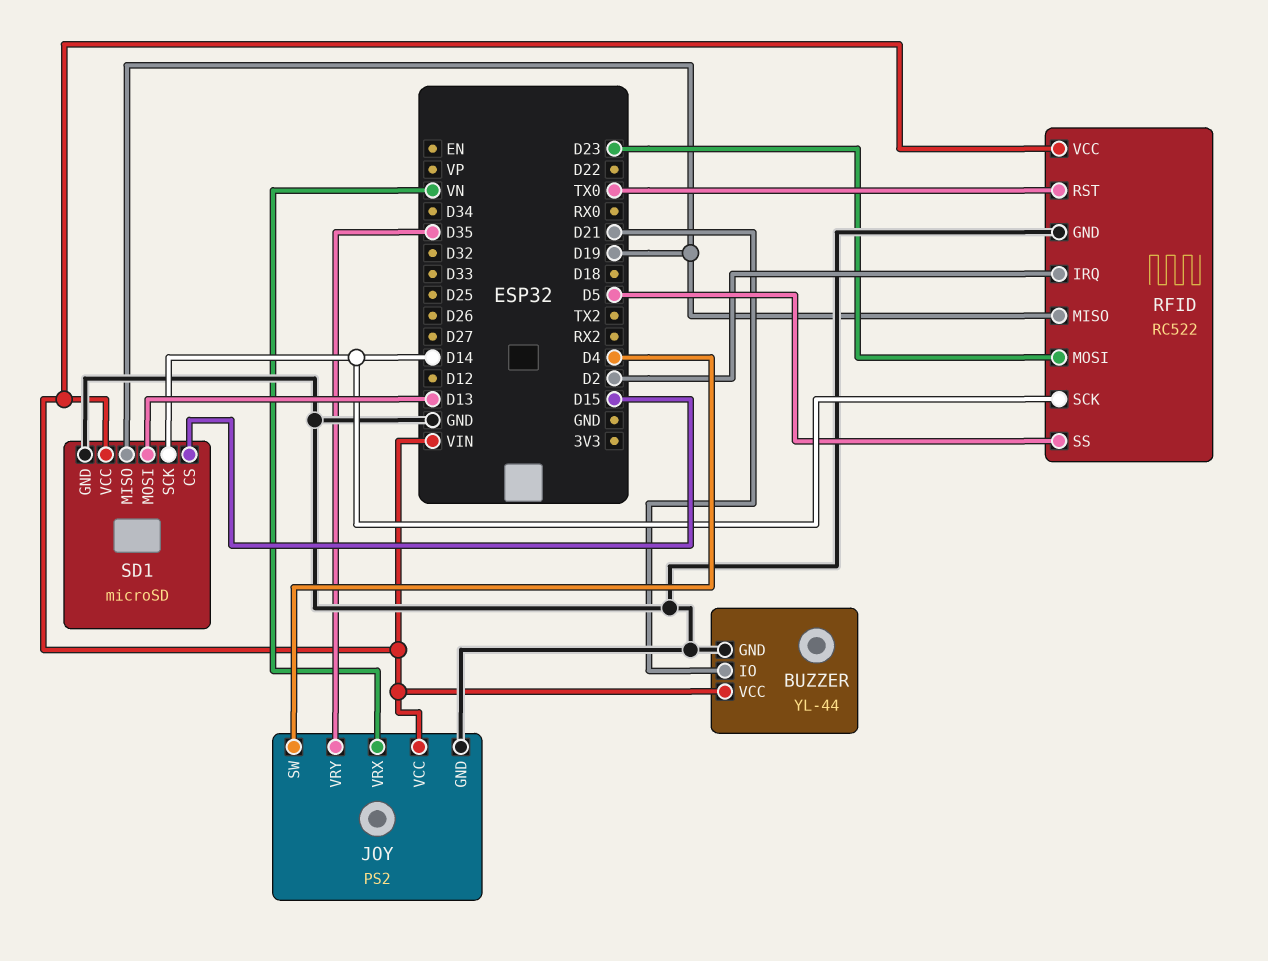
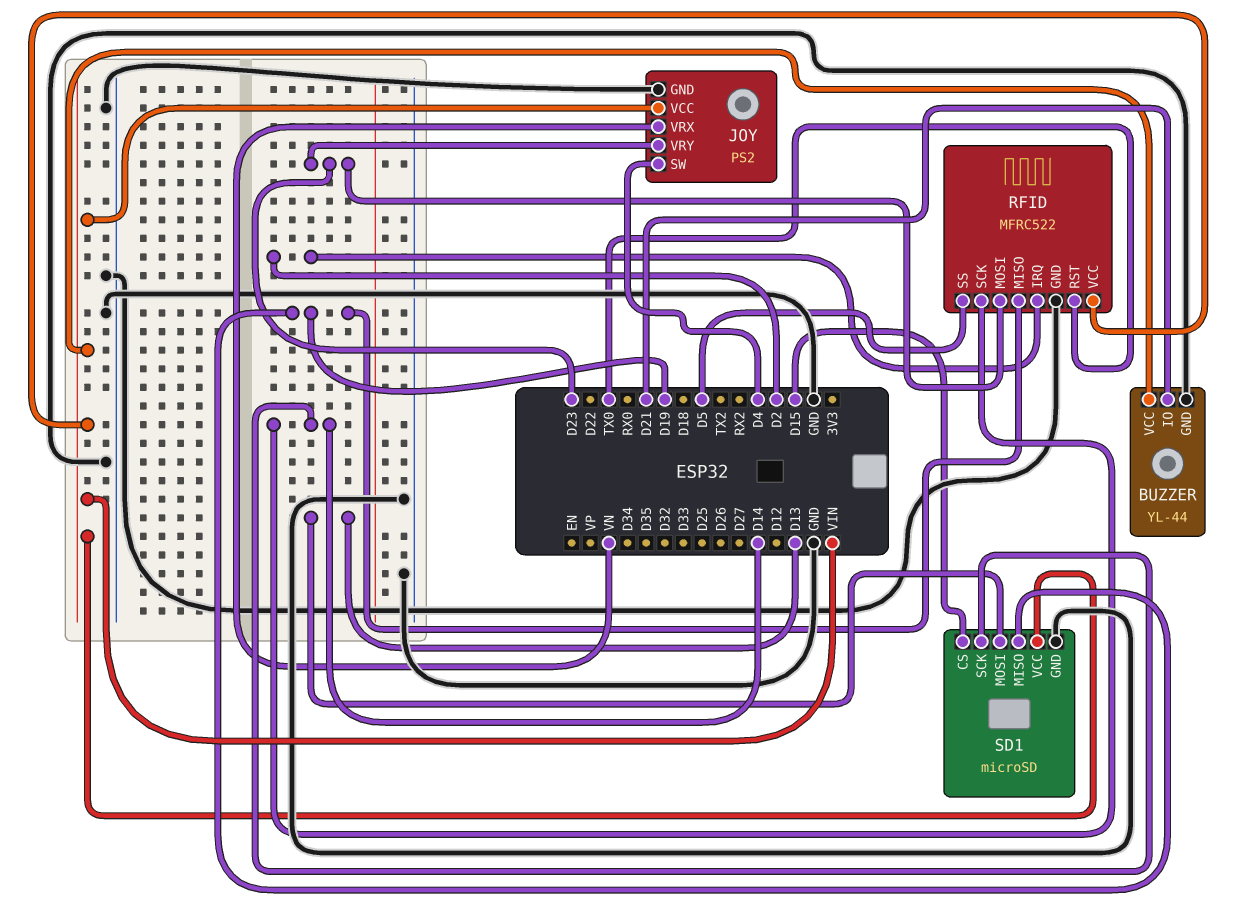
JOY pin VRY: D35 -> D23
RFID: RC522 -> MFRC522

